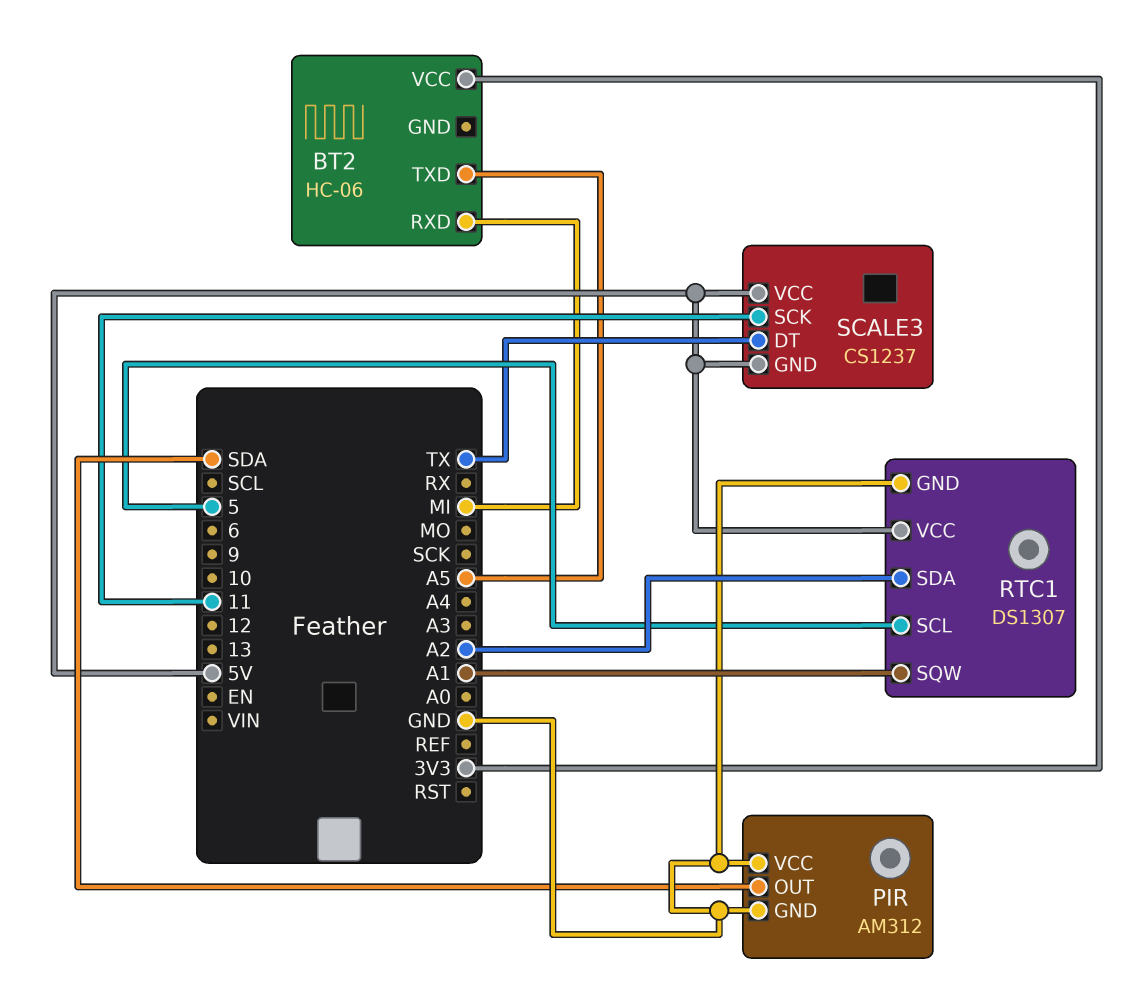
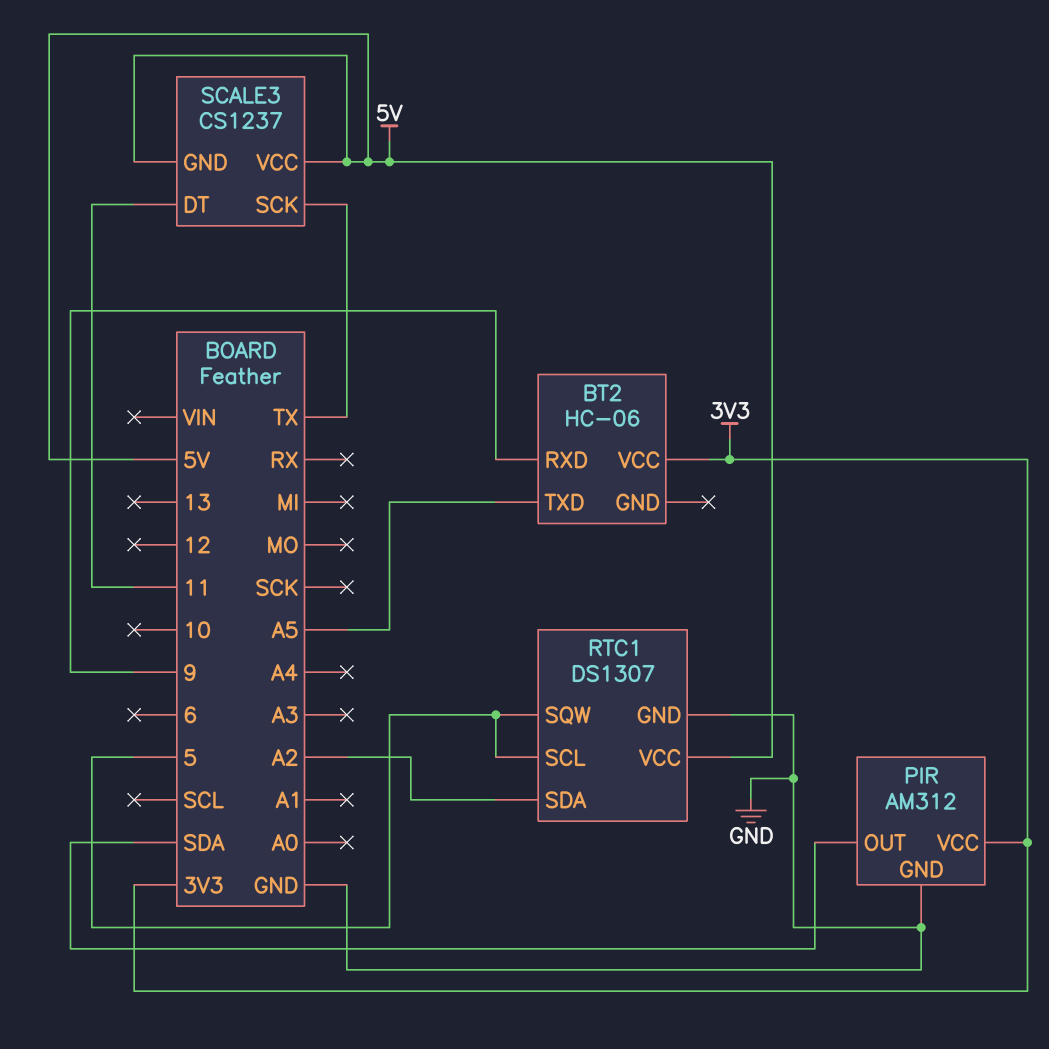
BT2 pin RXD: MI -> 9
PIR pin VCC: GND -> 3V3
RTC1 pin SQW: A1 -> 5
SCALE3 pin DT: TX -> 11
SCALE3 pin SCK: 11 -> TX

